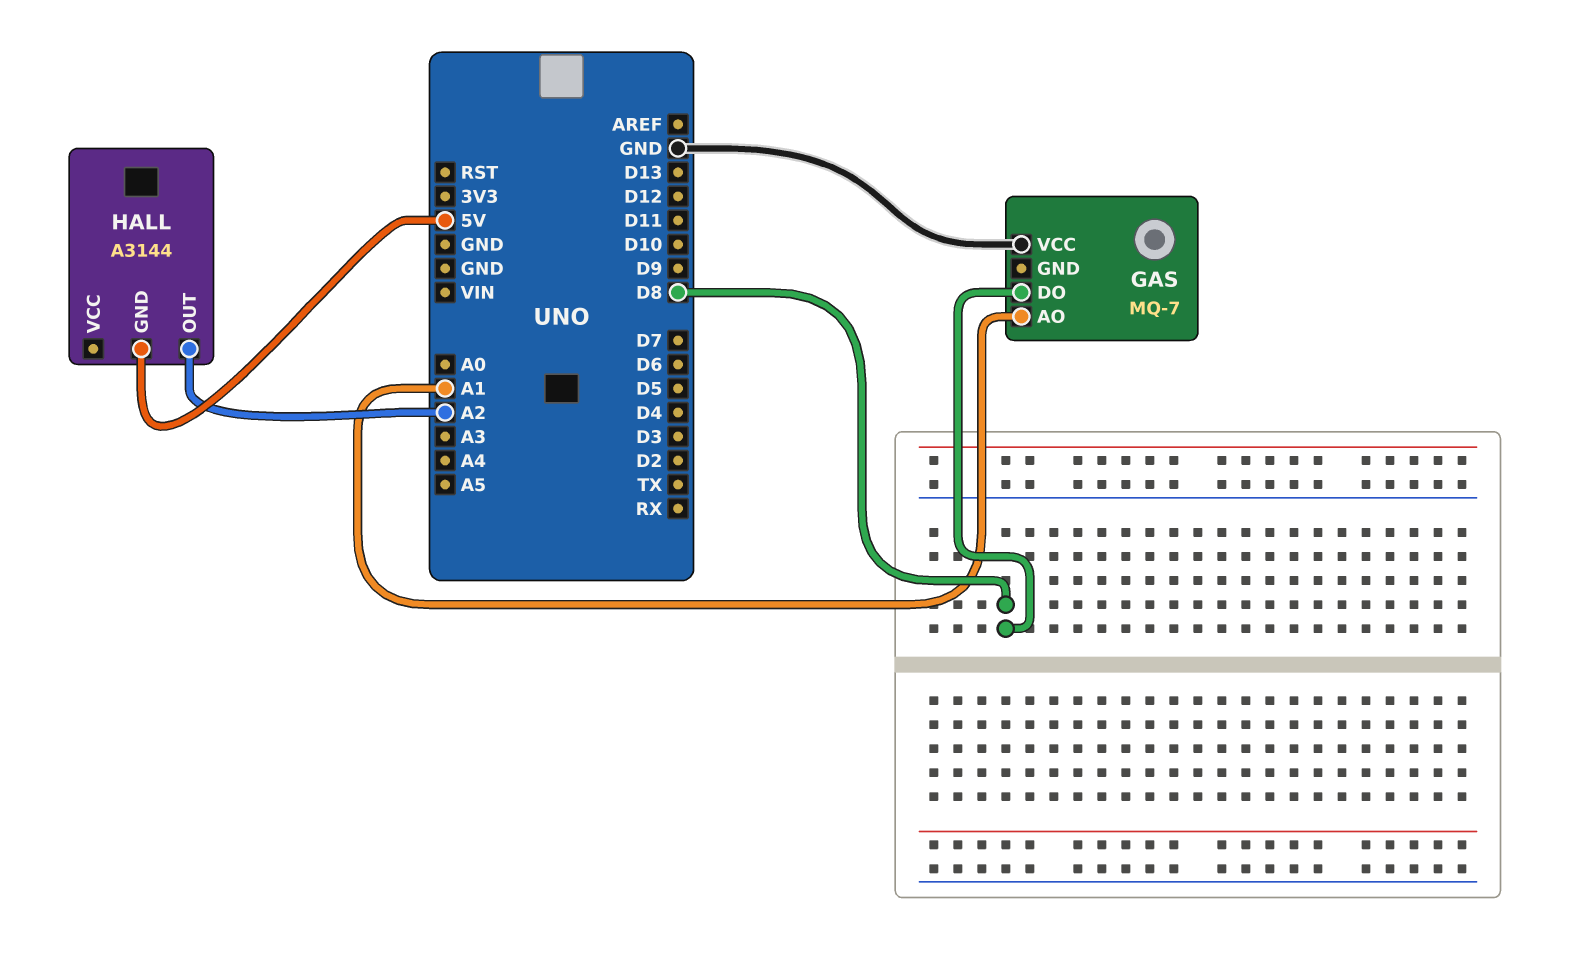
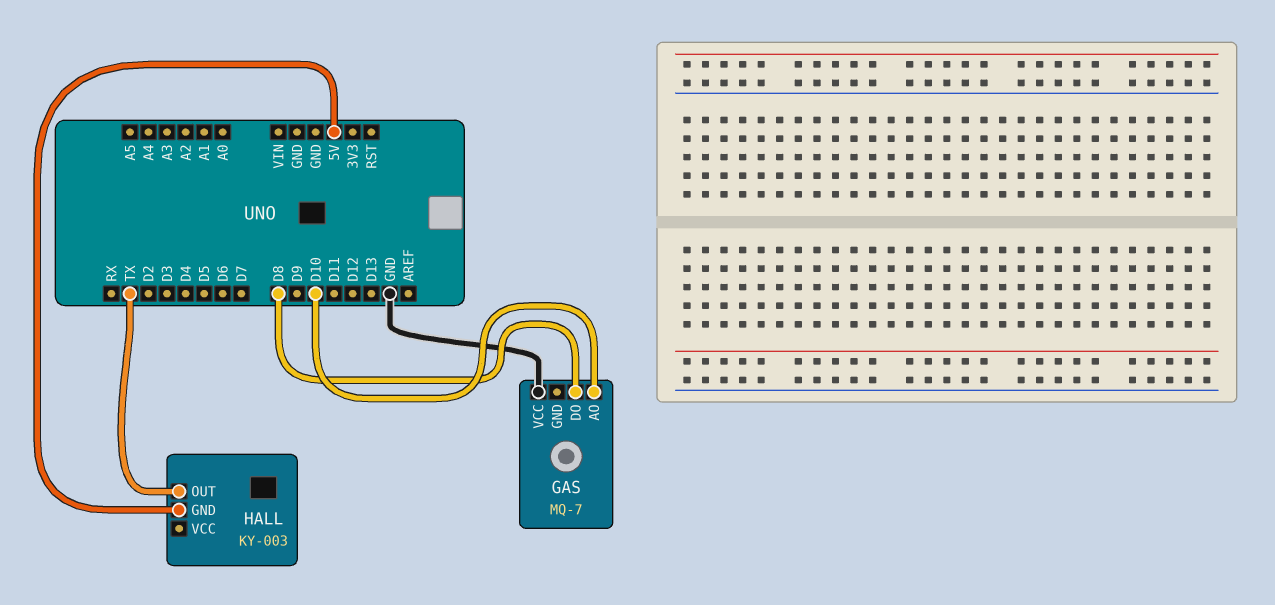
GAS pin AO: A1 -> D10
HALL: A3144 -> KY-003
HALL pin OUT: A2 -> TX

